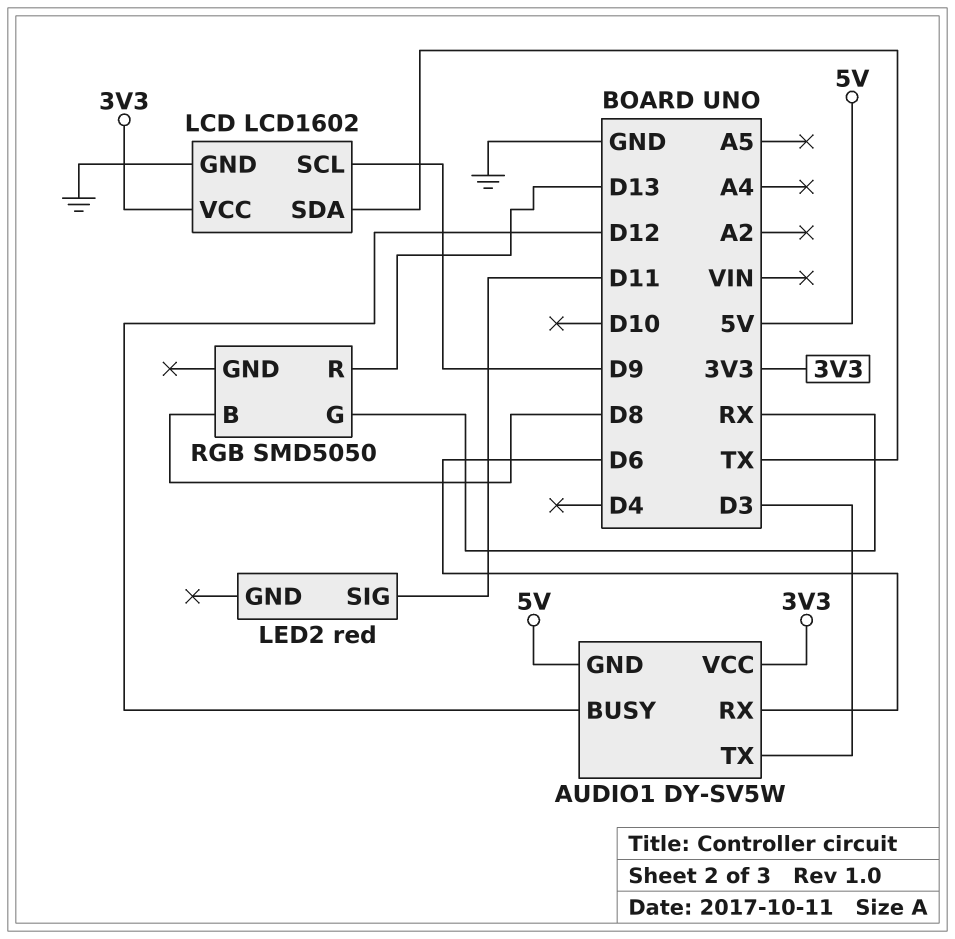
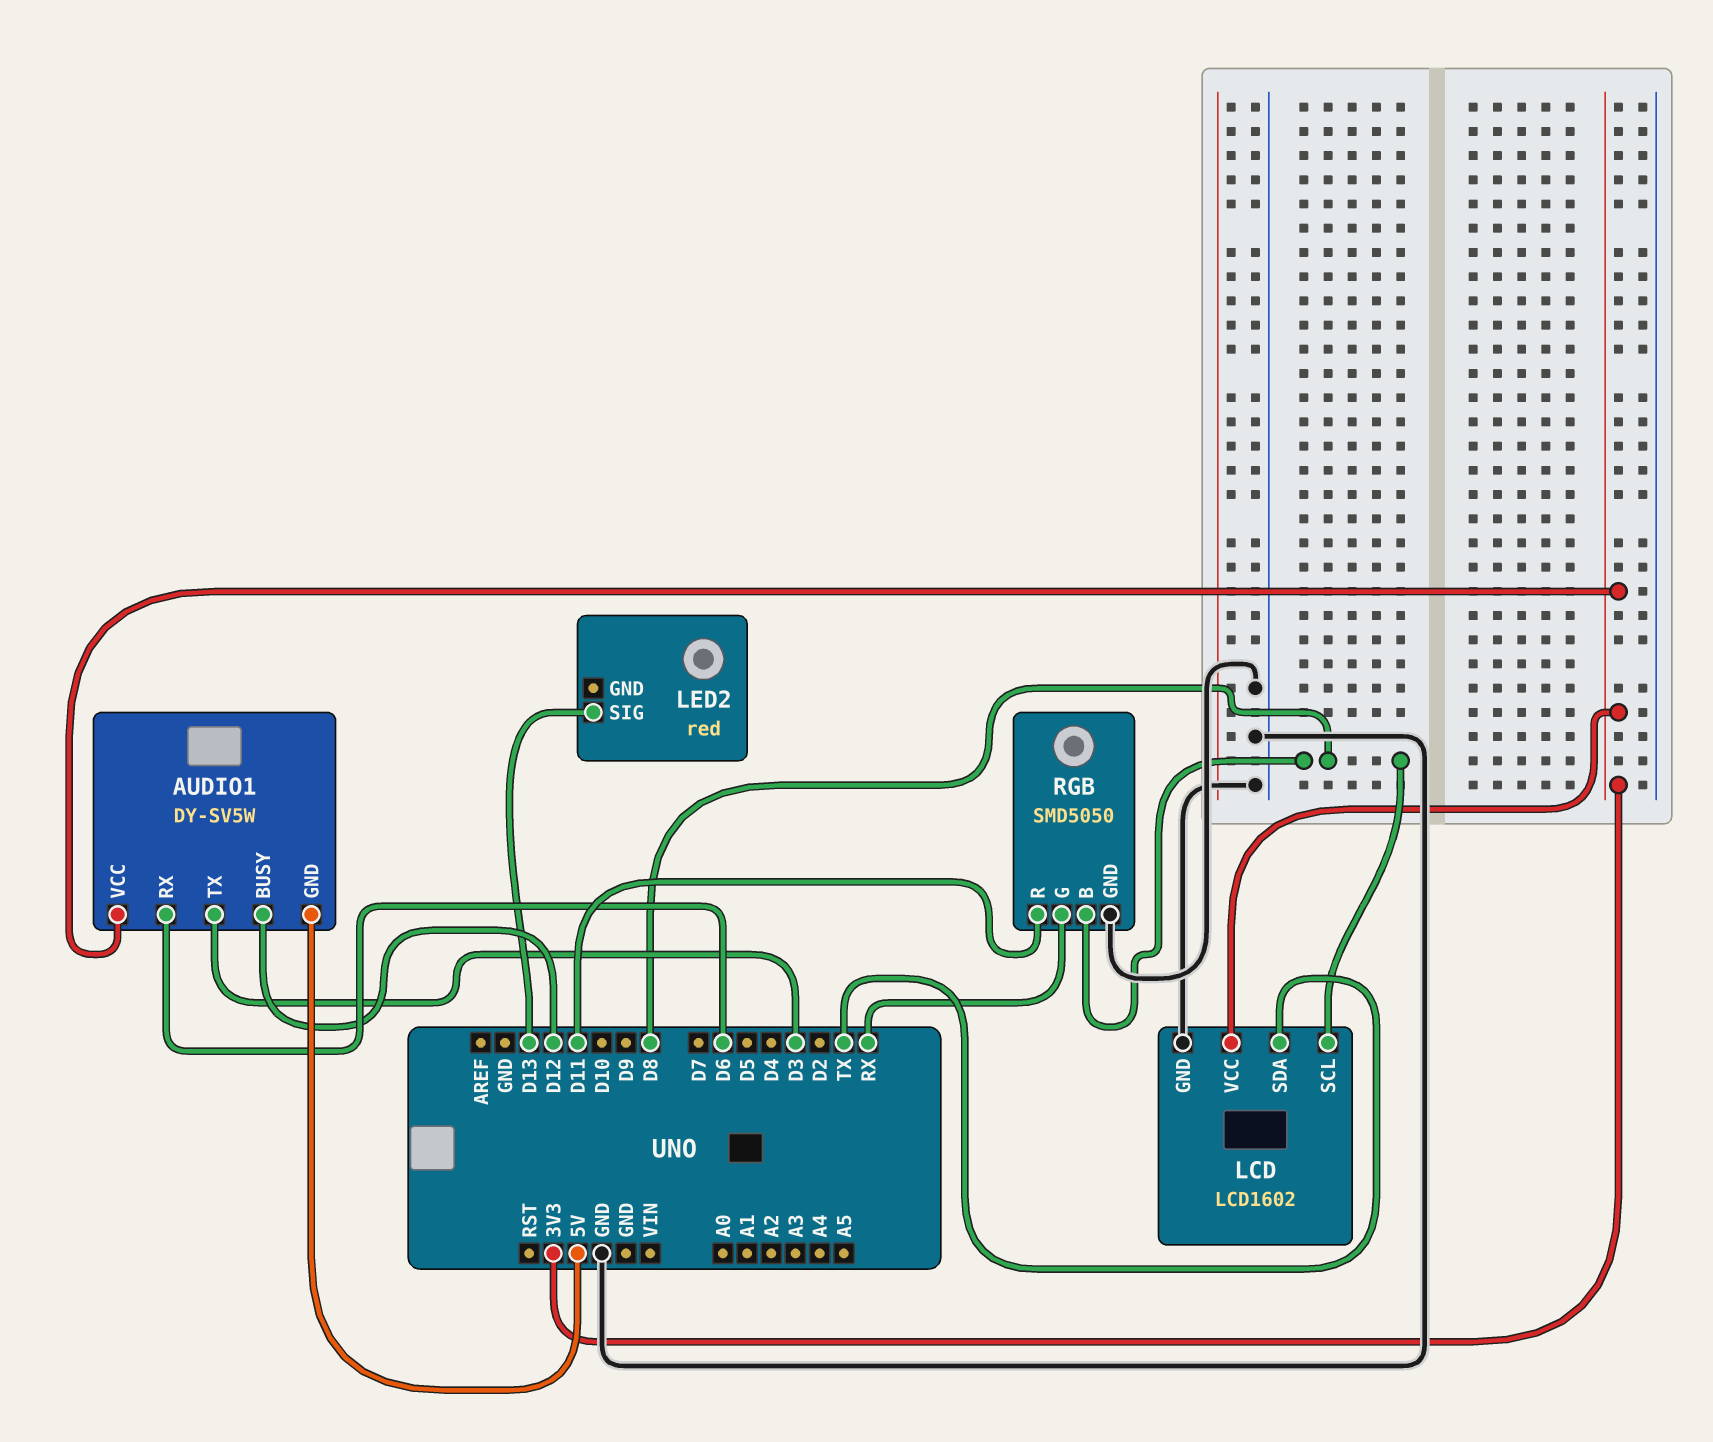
LCD pin SCL: D9 -> D8
LED2 pin SIG: D11 -> D13
RGB pin GND: none -> GND
RGB pin R: D13 -> D11

